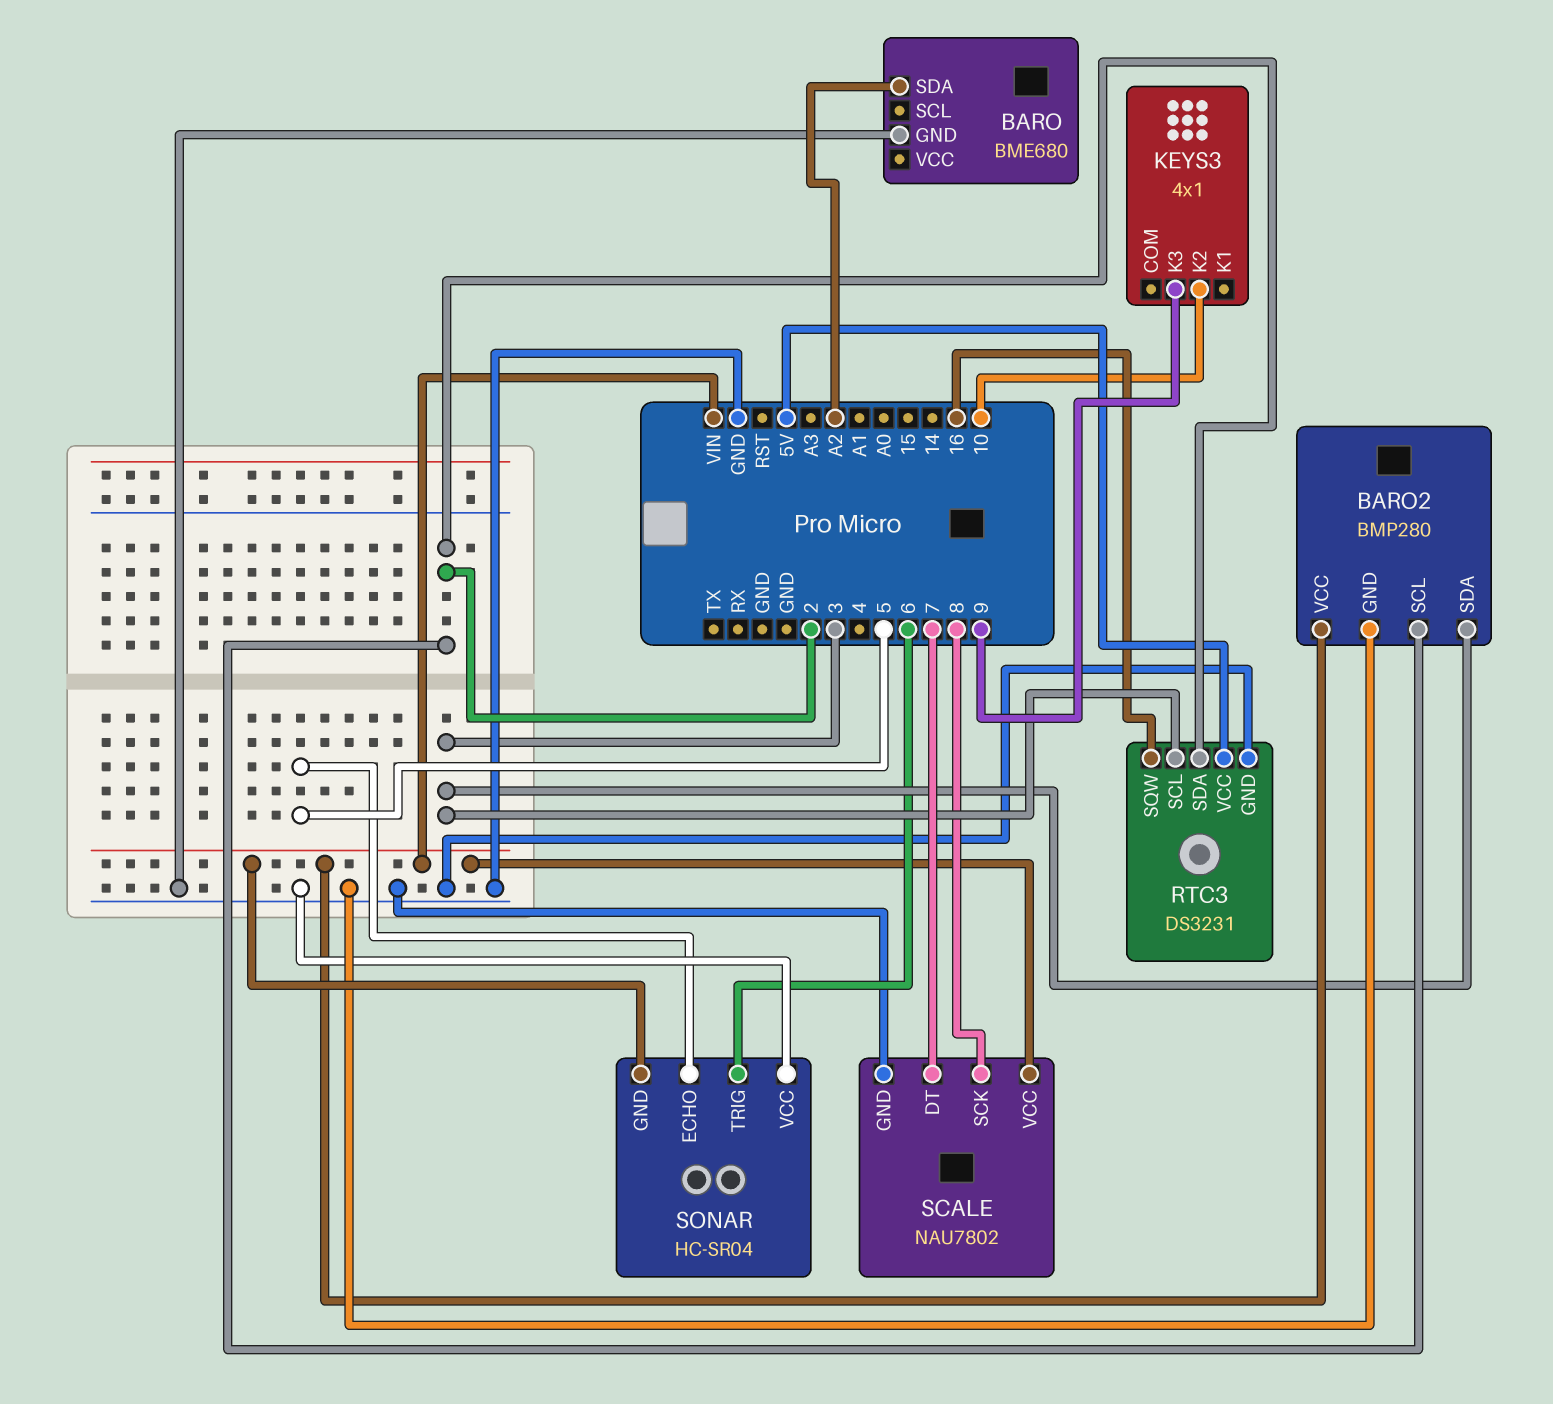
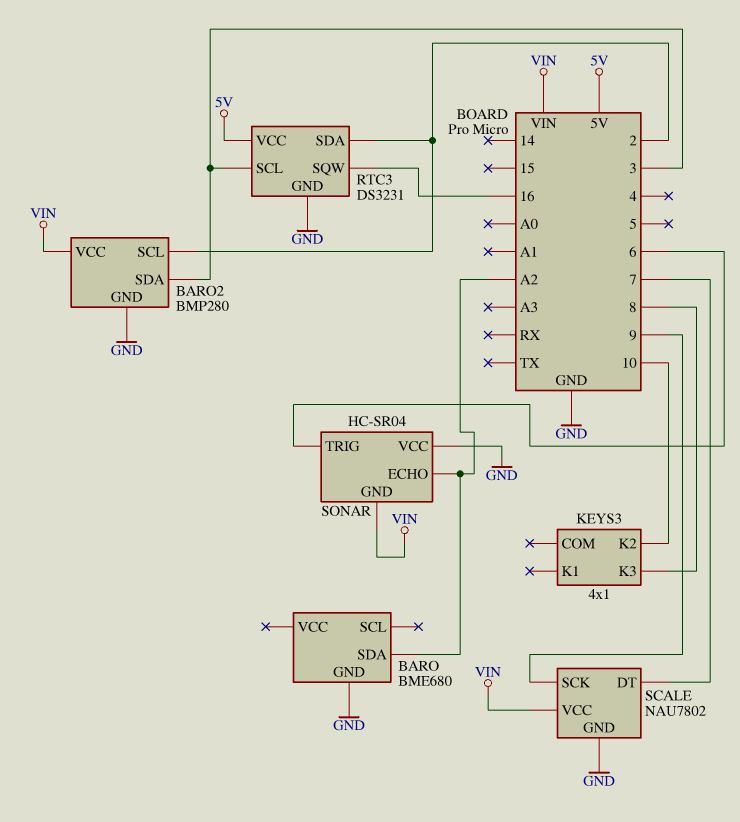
KEYS3 pin K3: 9 -> 8
SCALE pin SCK: 8 -> 9
SONAR pin ECHO: 5 -> A2

